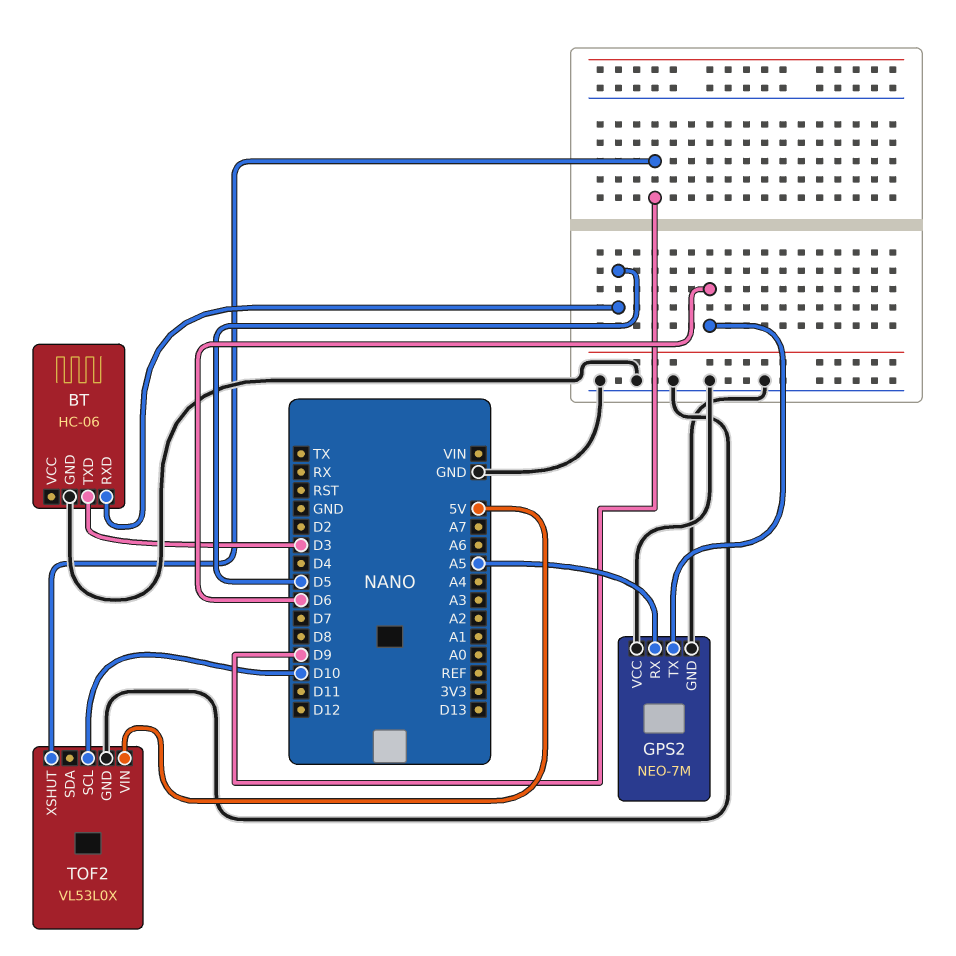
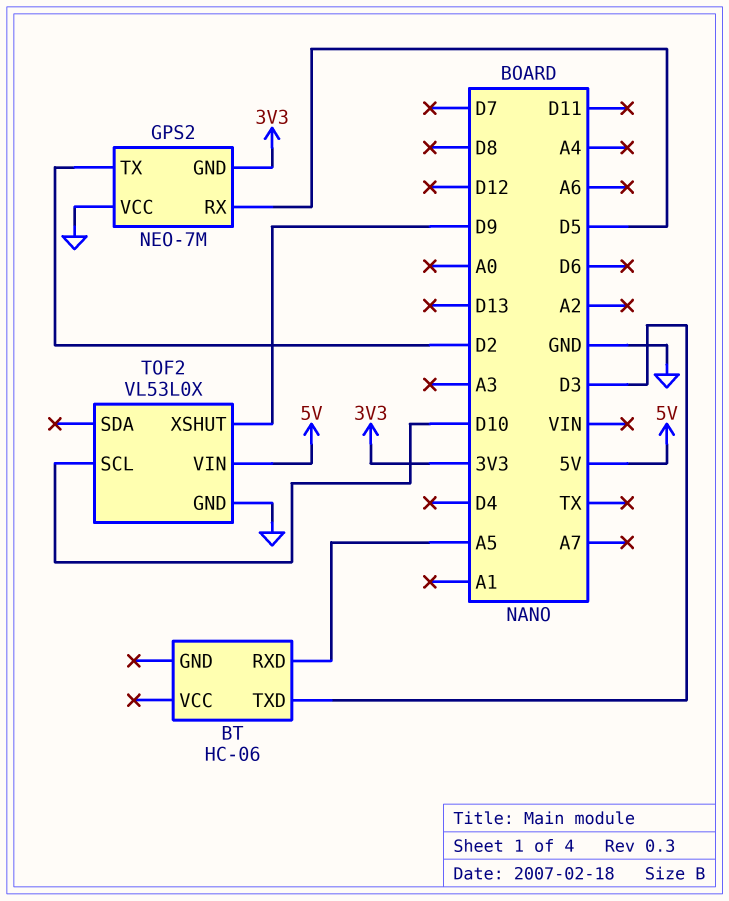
BT pin GND: GND -> none
BT pin RXD: D5 -> A5
GPS2 pin GND: GND -> 3V3
GPS2 pin RX: A5 -> D5
GPS2 pin TX: D6 -> D2

